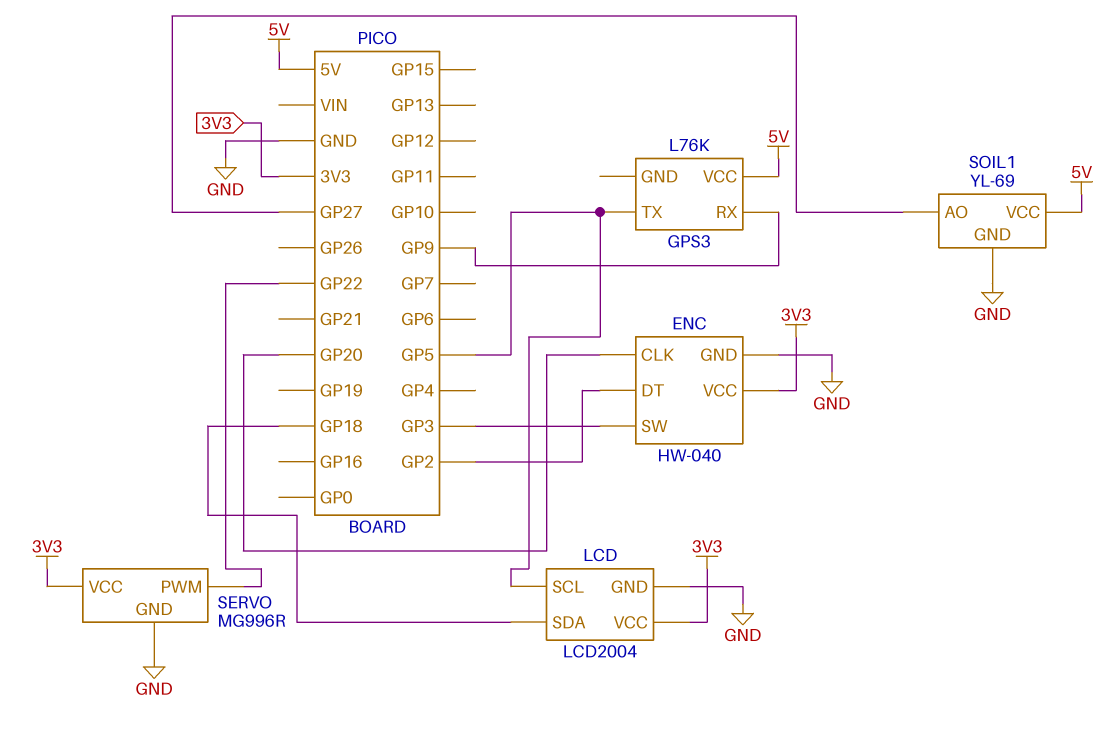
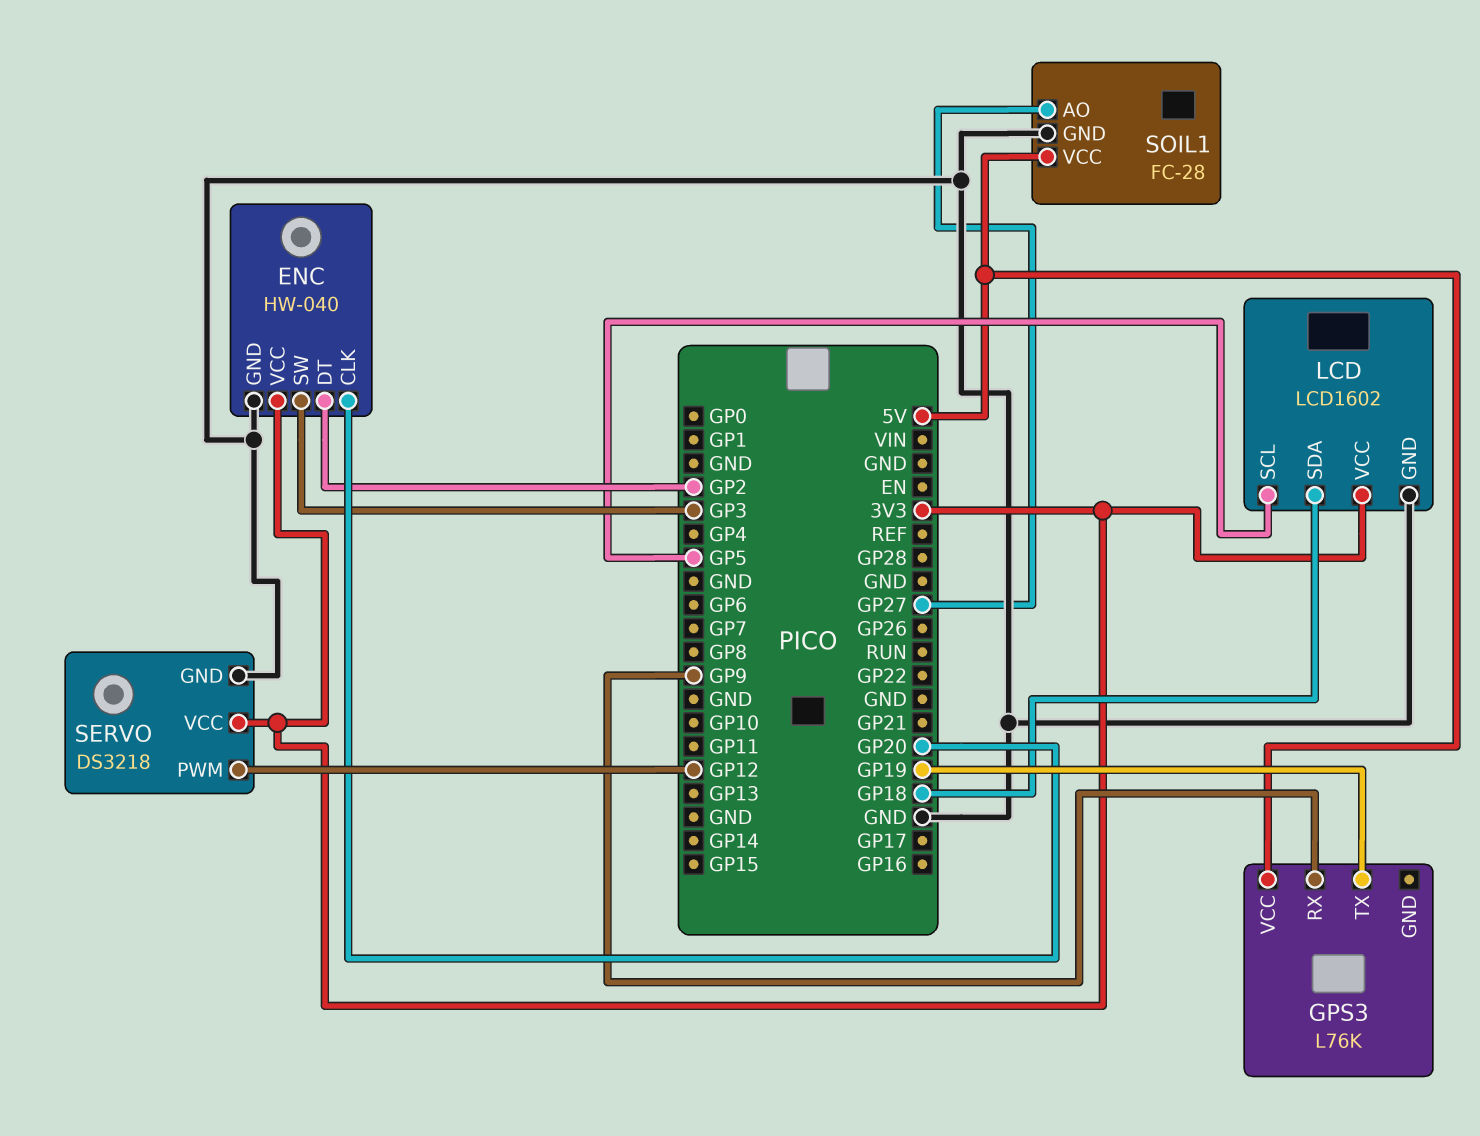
GPS3 pin TX: GP5 -> GP19
LCD: LCD2004 -> LCD1602
SERVO: MG996R -> DS3218
SERVO pin PWM: GP22 -> GP12
SOIL1: YL-69 -> FC-28

